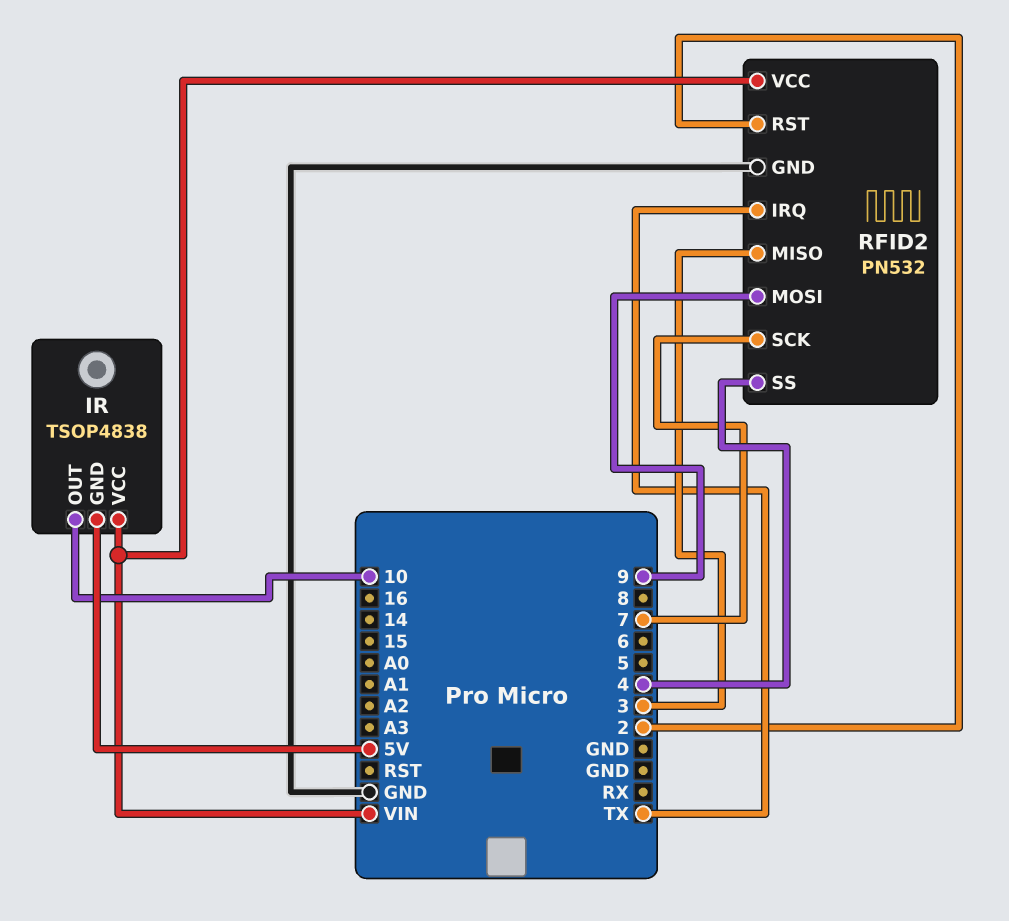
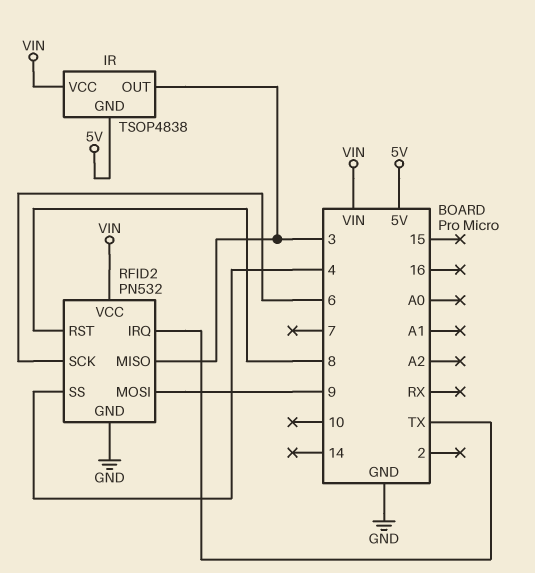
IR pin OUT: 10 -> 3
RFID2 pin RST: 2 -> 8
RFID2 pin SCK: 7 -> 6

